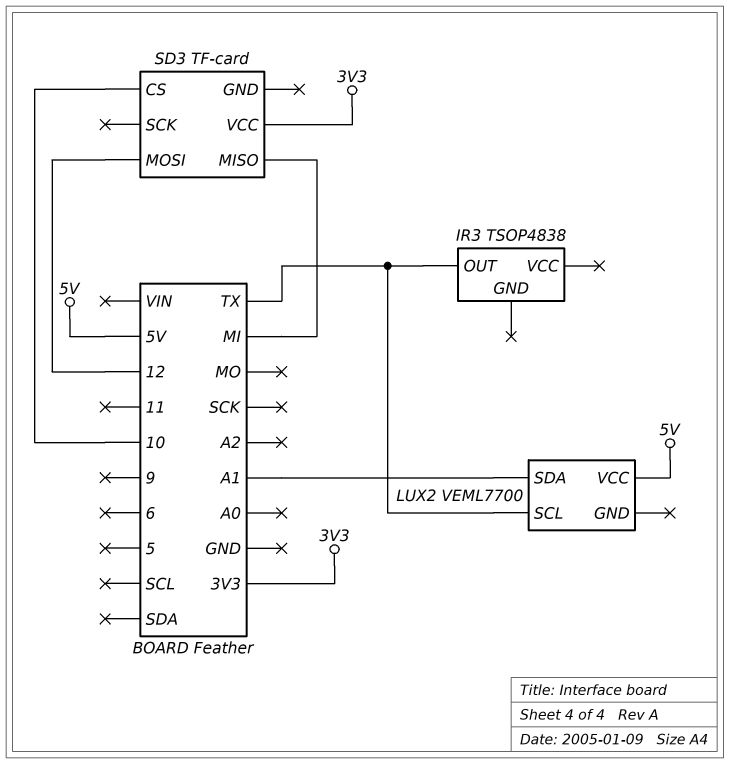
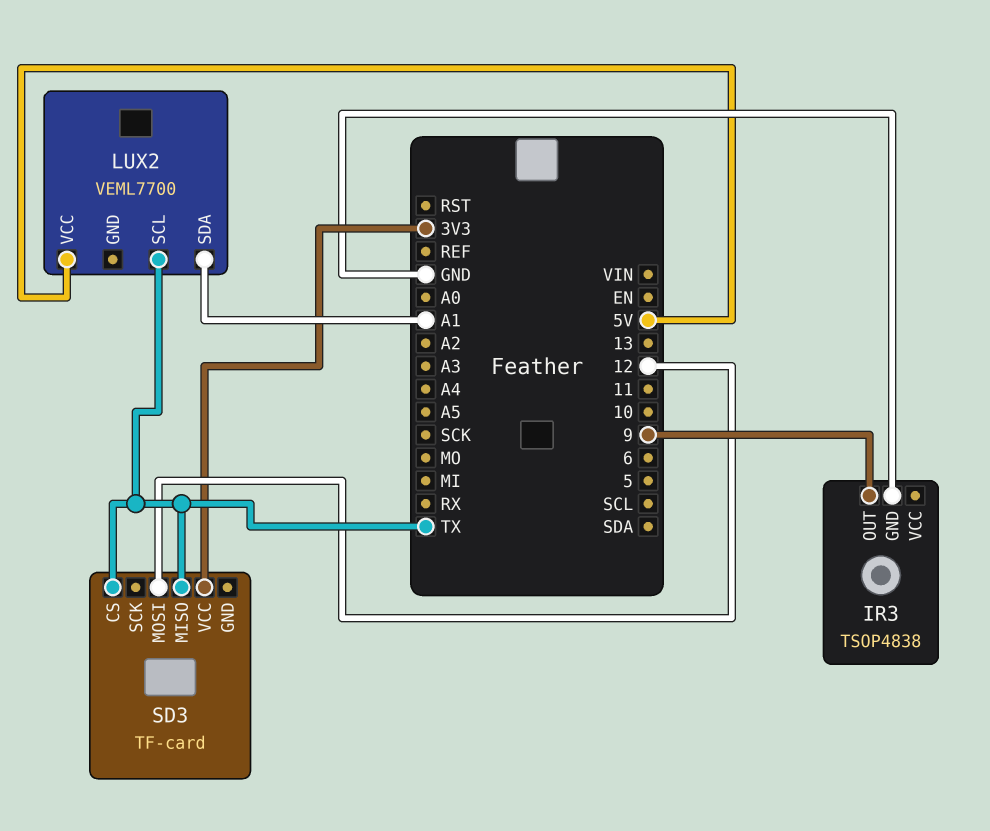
IR3 pin GND: none -> GND
IR3 pin OUT: TX -> 9
SD3 pin CS: 10 -> TX
SD3 pin MISO: MI -> TX

